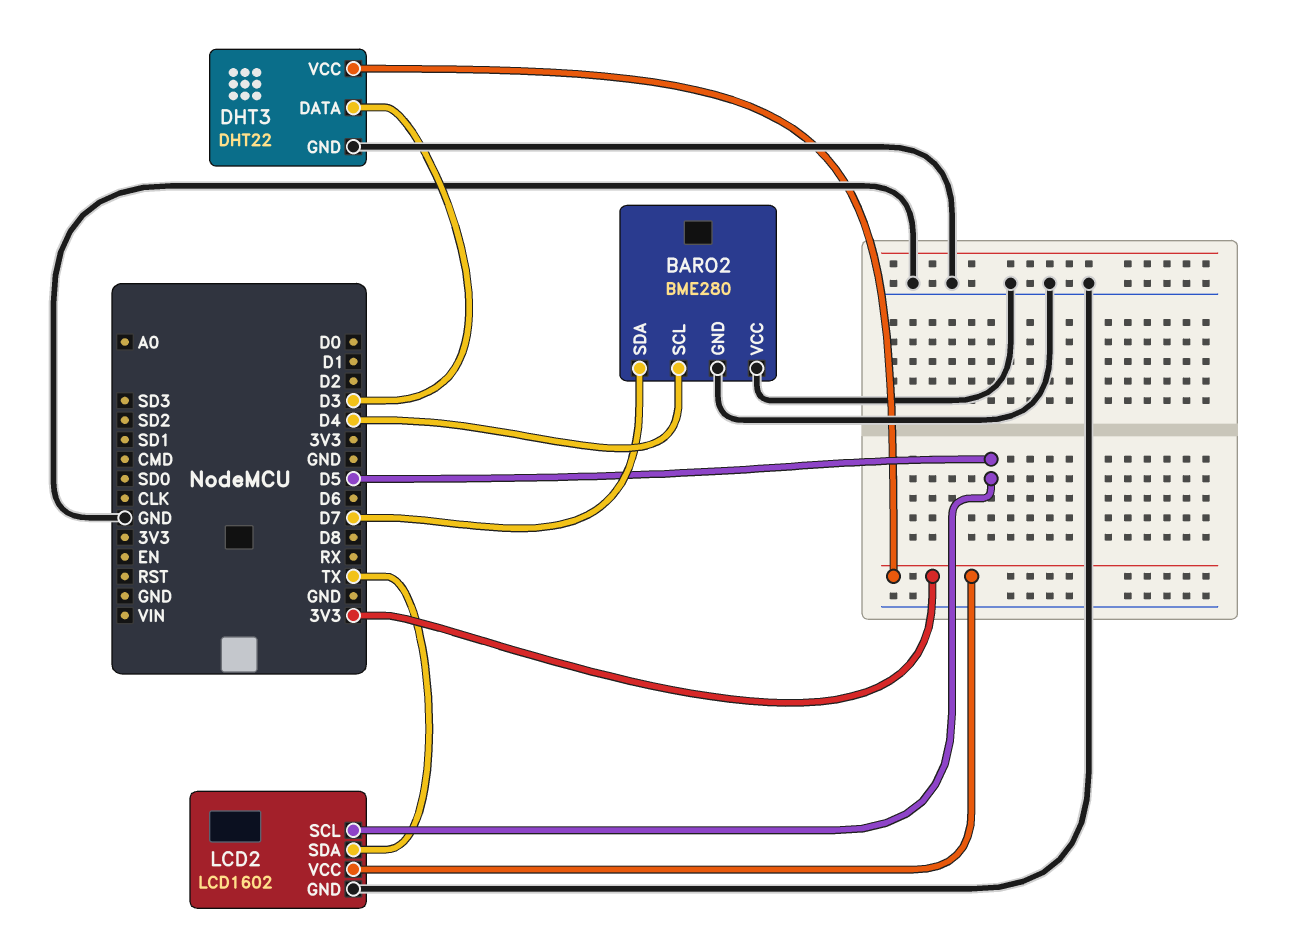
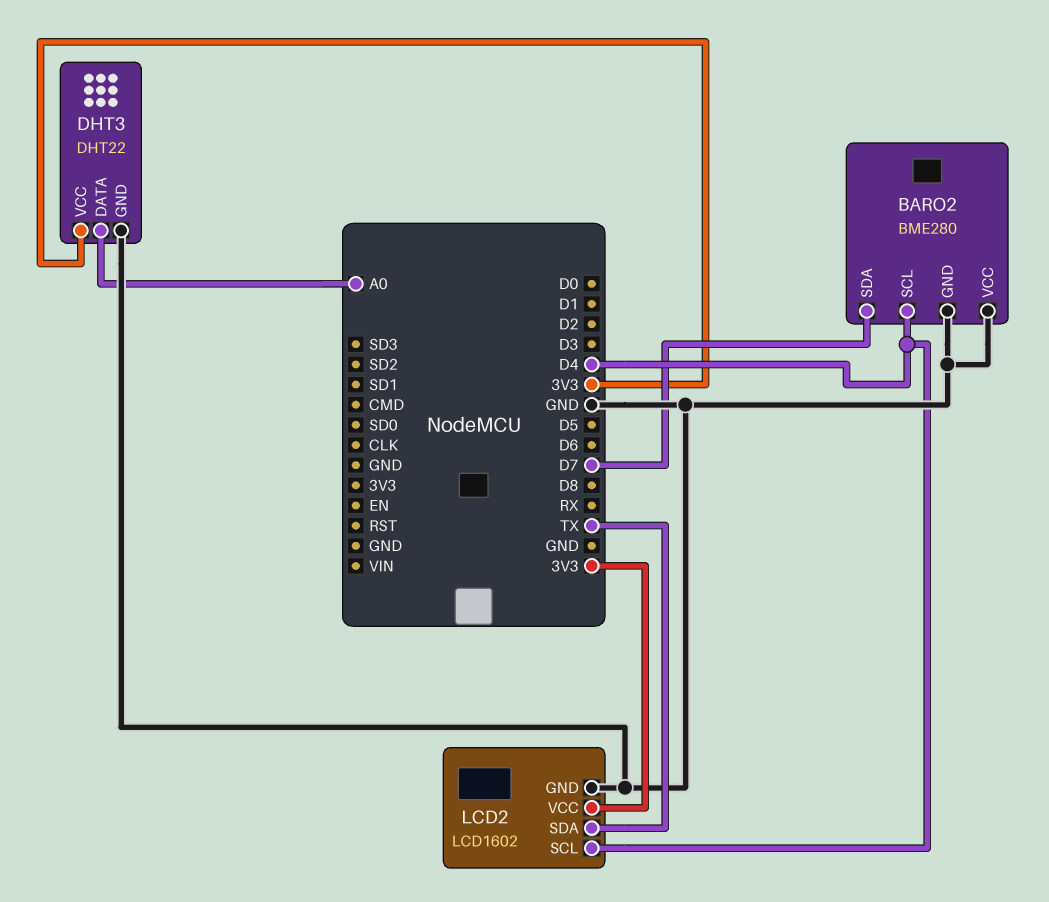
DHT3 pin DATA: D3 -> A0
LCD2 pin SCL: D5 -> D4

